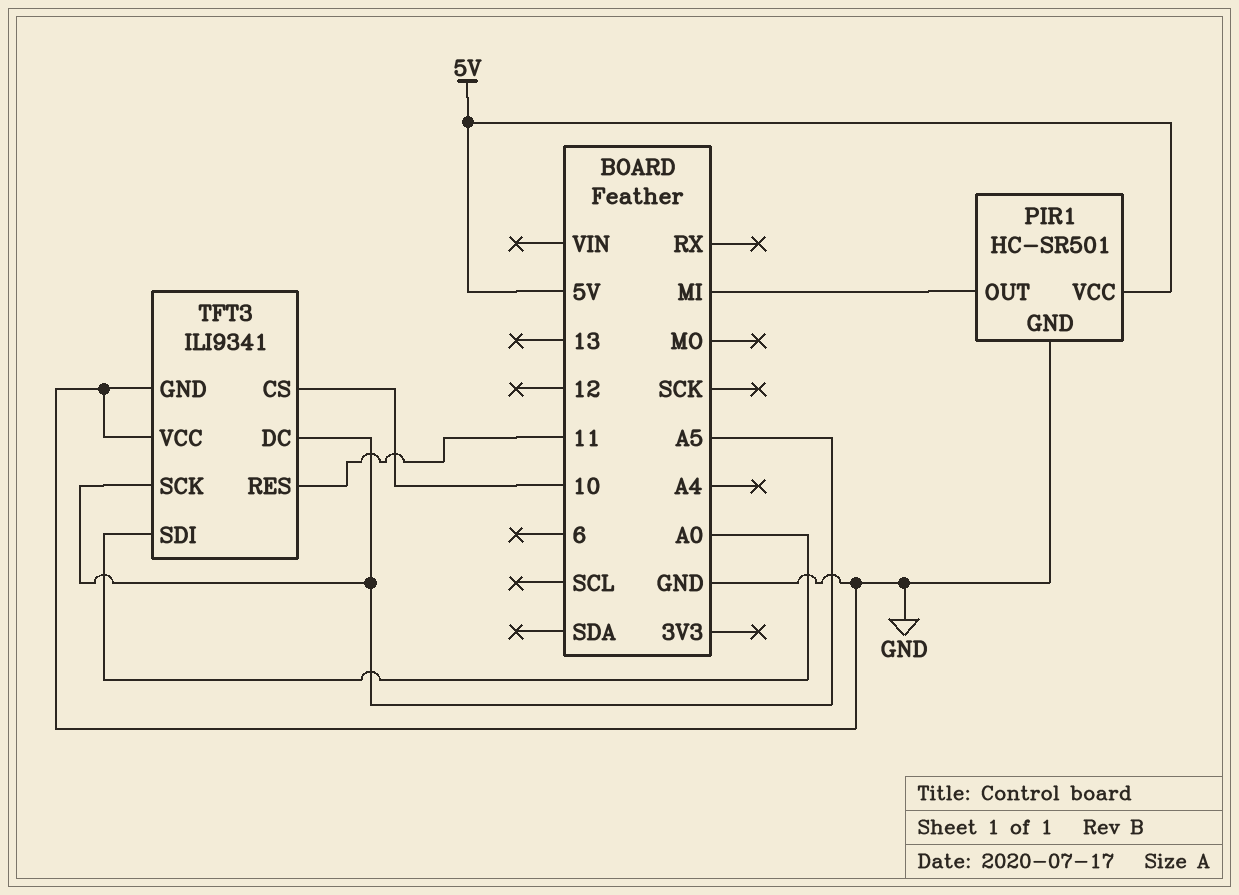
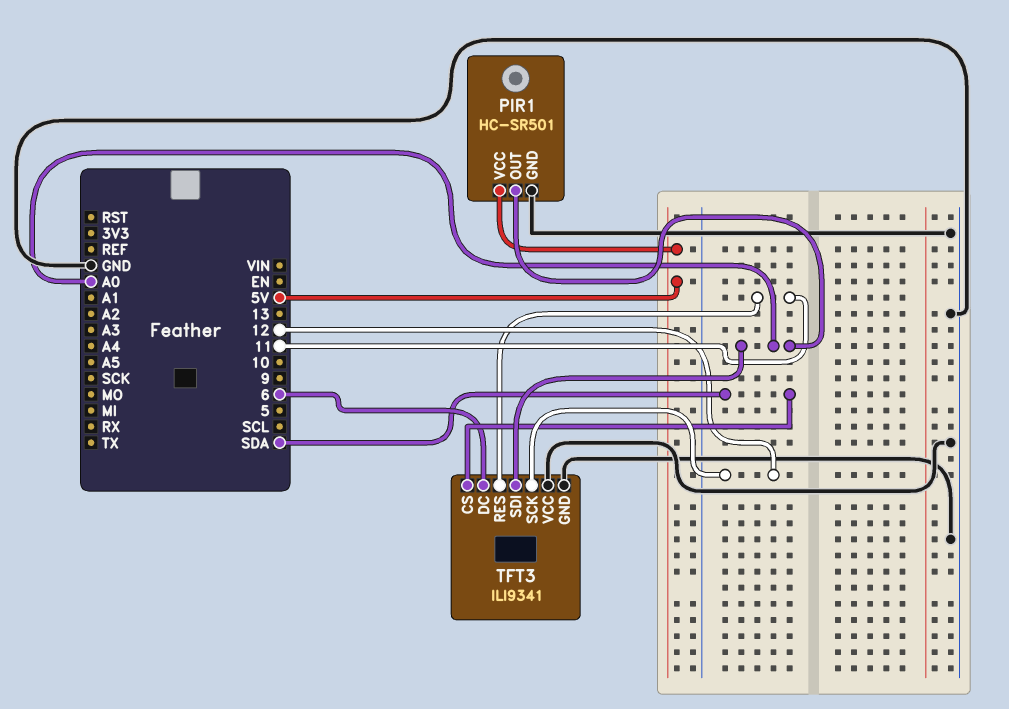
PIR1 pin OUT: MI -> A0
TFT3 pin CS: 10 -> SDA
TFT3 pin DC: A5 -> 6
TFT3 pin SCK: A5 -> 12

